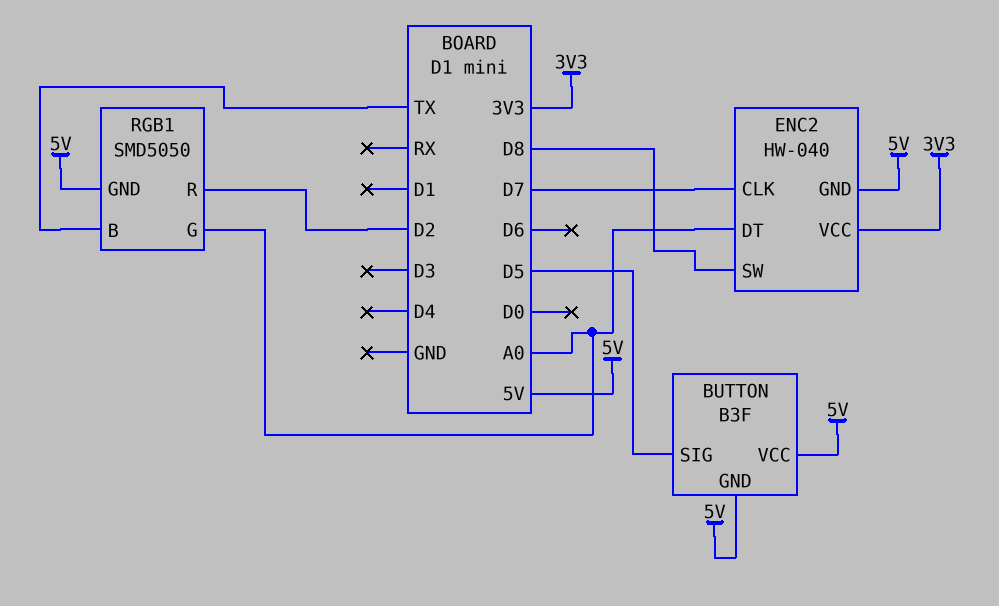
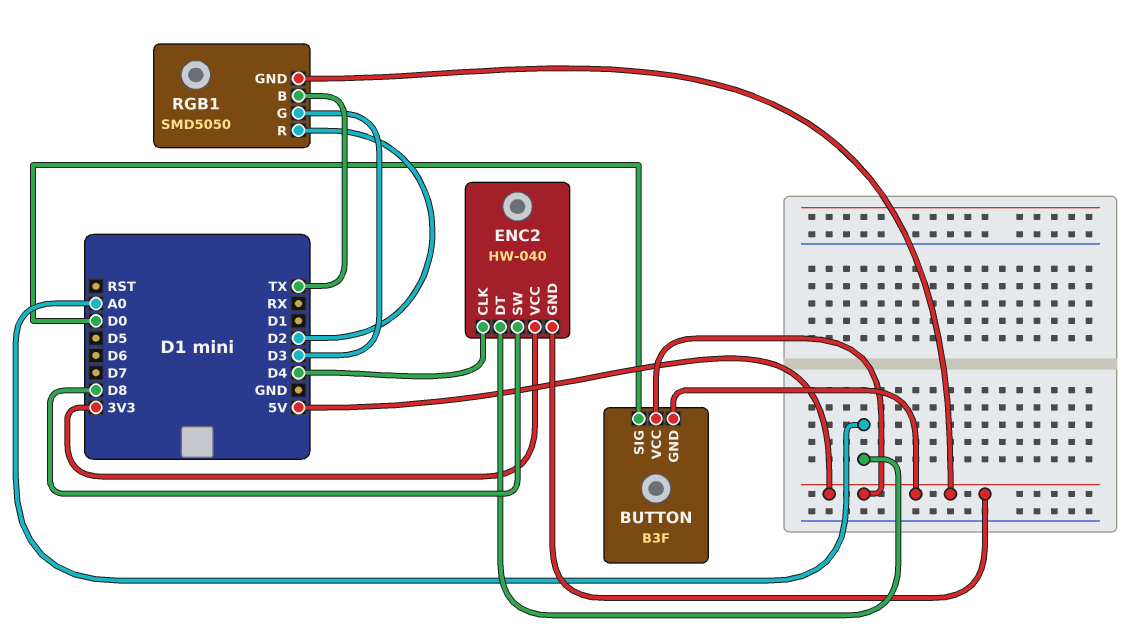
BUTTON pin SIG: D5 -> D0
ENC2 pin CLK: D7 -> D4
RGB1 pin G: A0 -> D3

